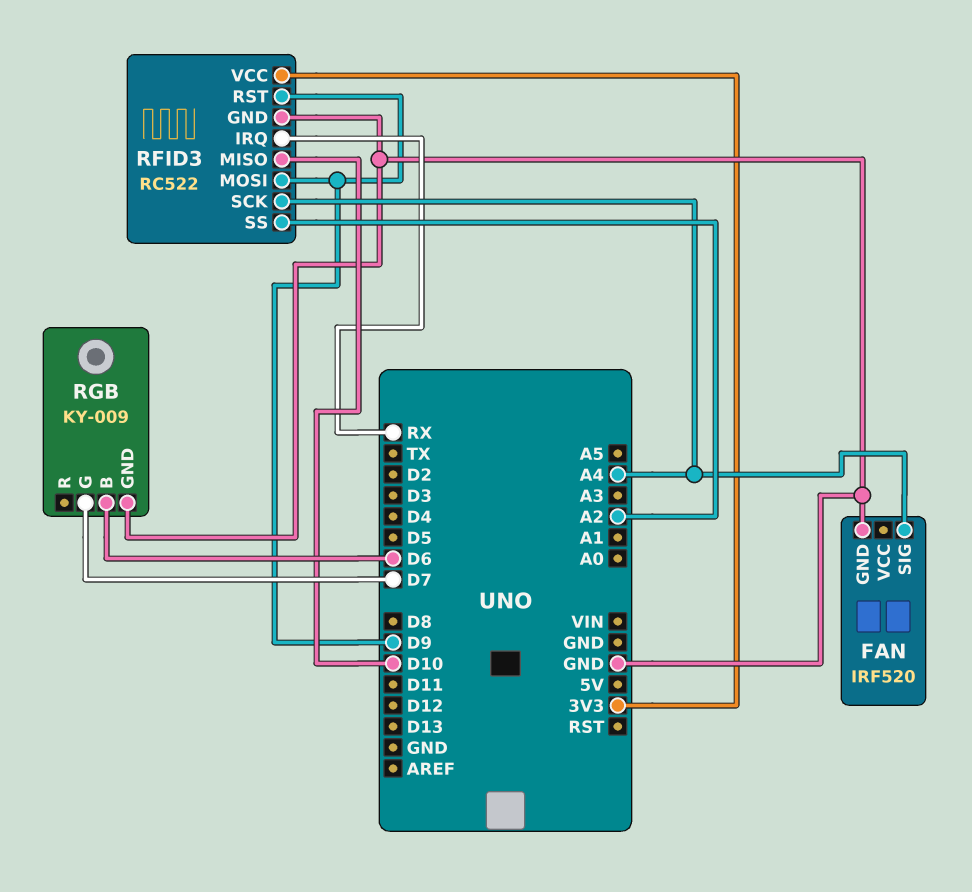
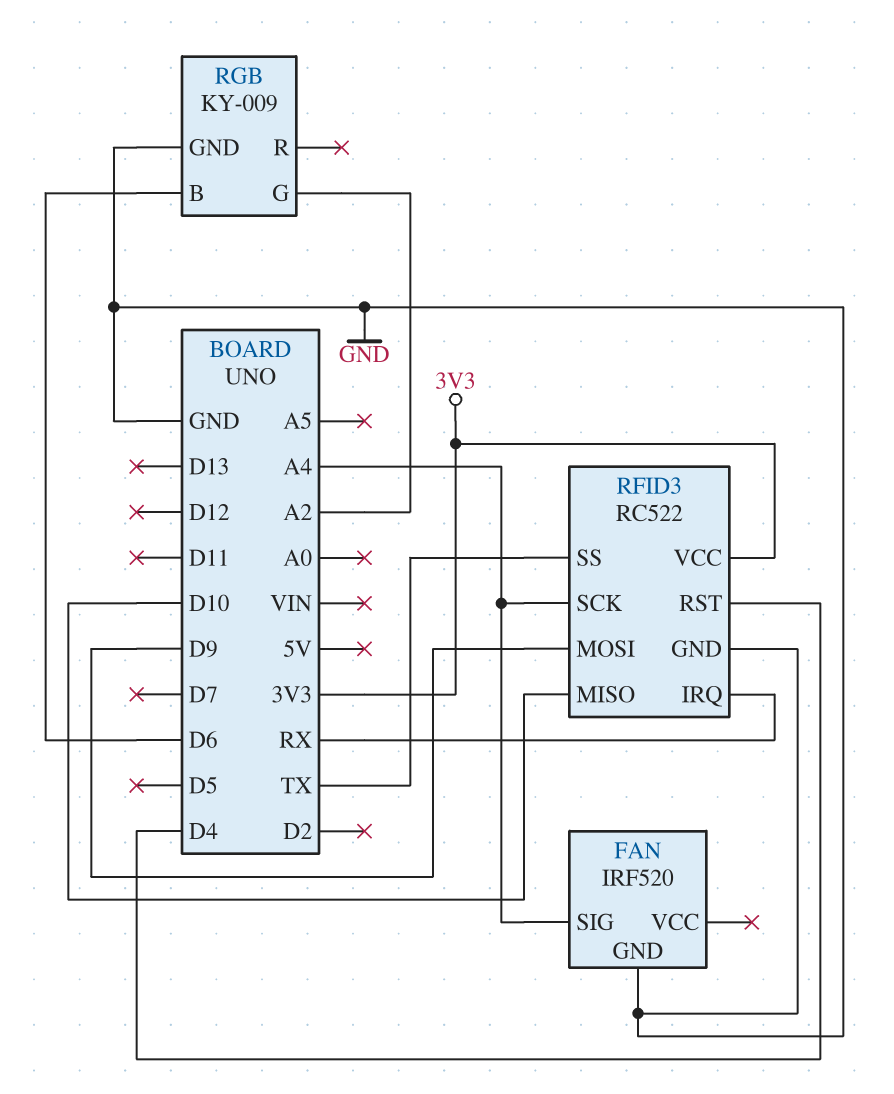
RFID3 pin RST: D9 -> D4
RFID3 pin SS: A2 -> TX
RGB pin G: D7 -> A2

